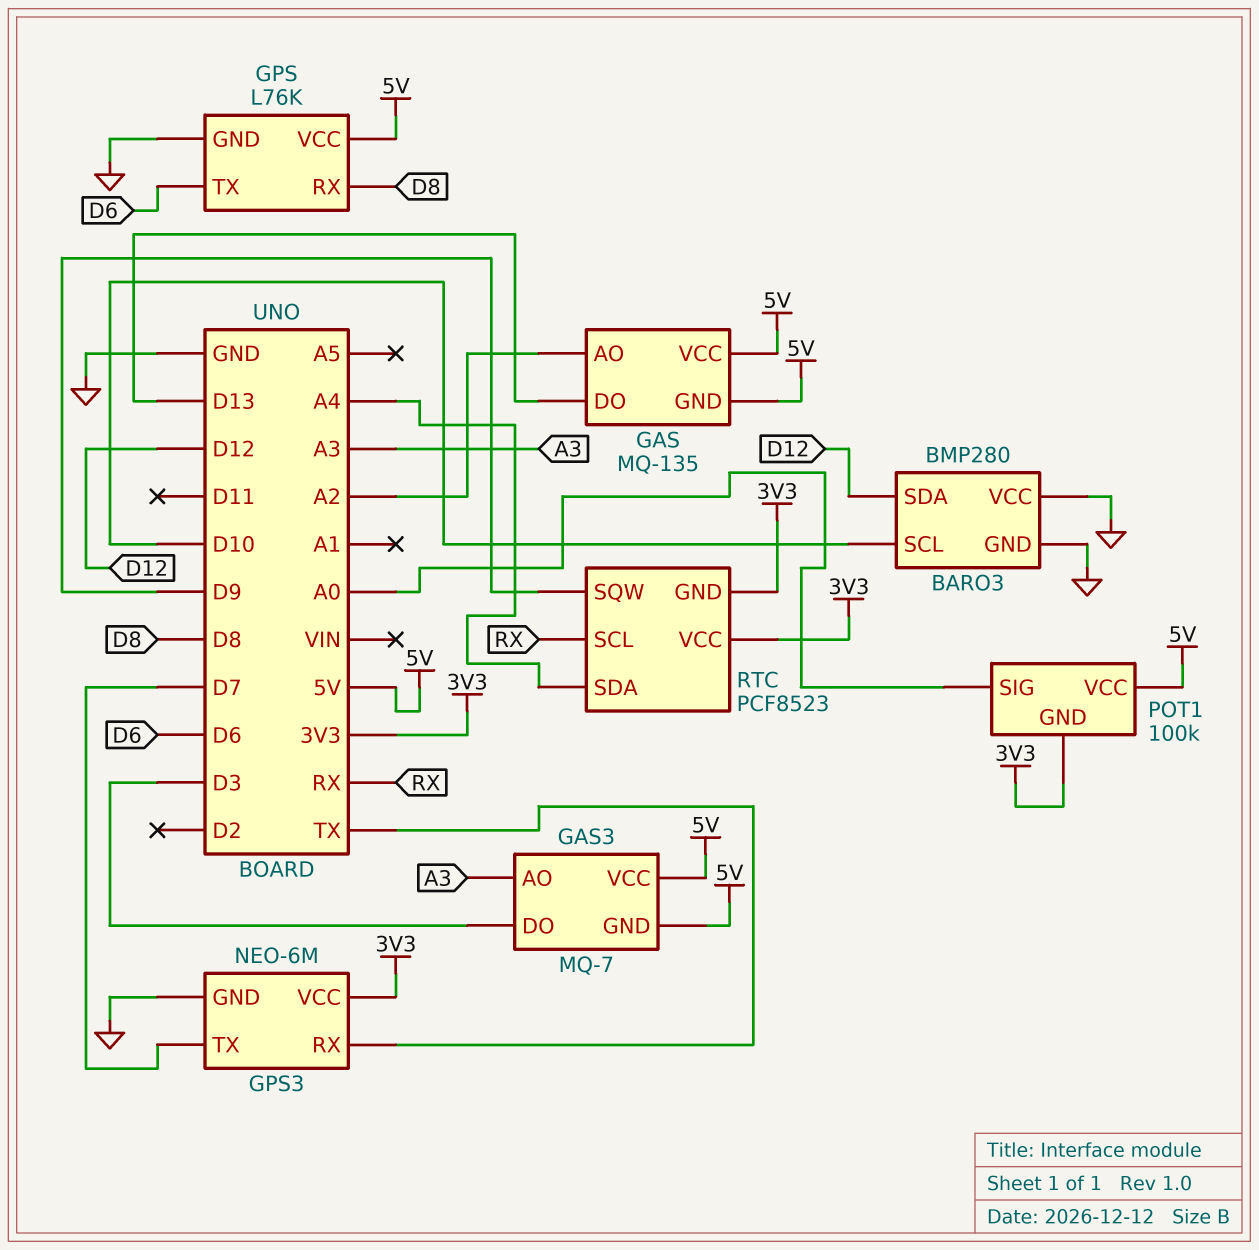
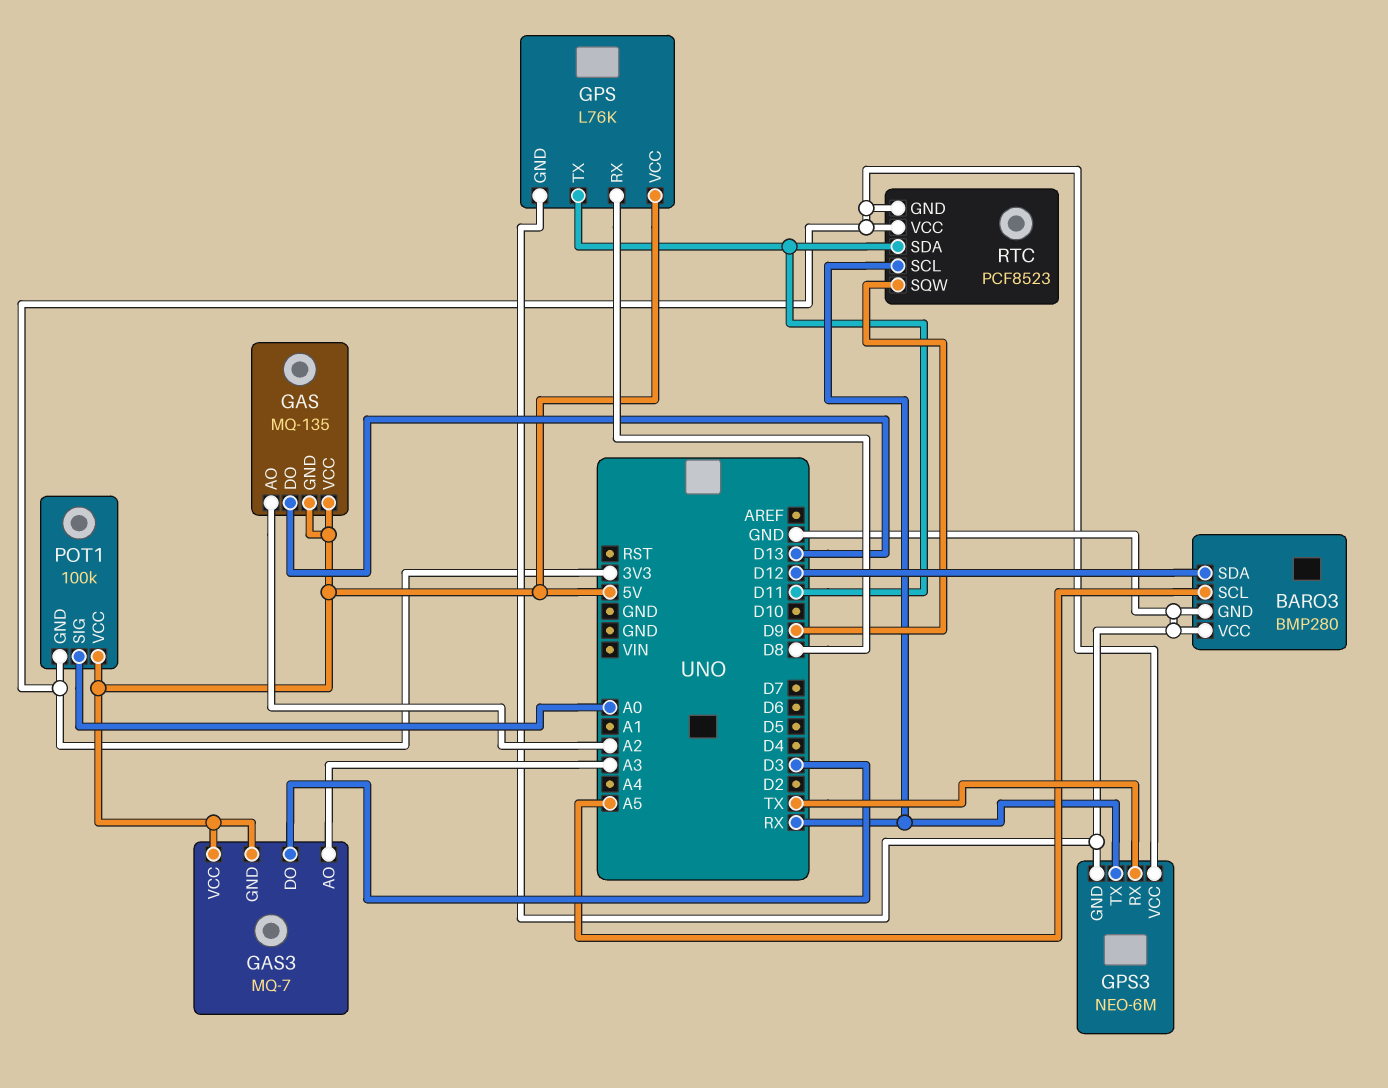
BARO3 pin SCL: D10 -> A5
GPS pin TX: D6 -> D11
GPS3 pin TX: D7 -> RX
RTC pin SDA: A4 -> D11

